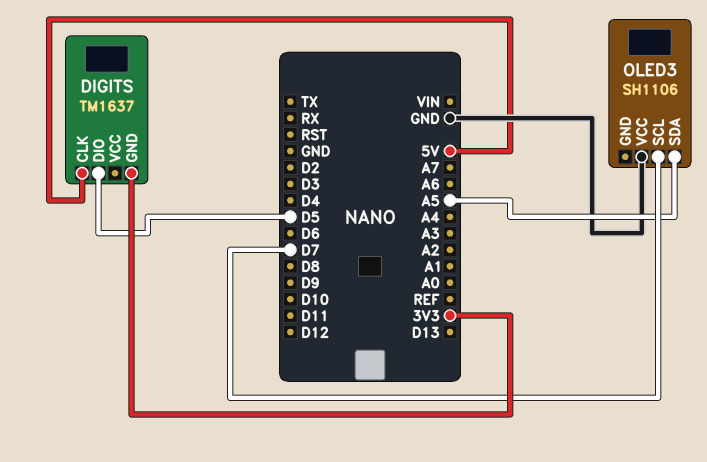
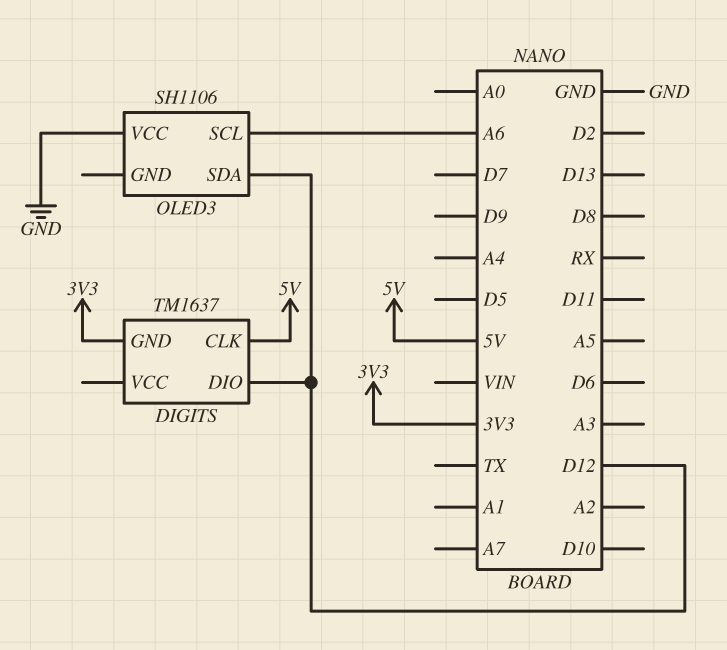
DIGITS pin DIO: D5 -> D12
OLED3 pin SCL: D7 -> A6
OLED3 pin SDA: A5 -> D12

